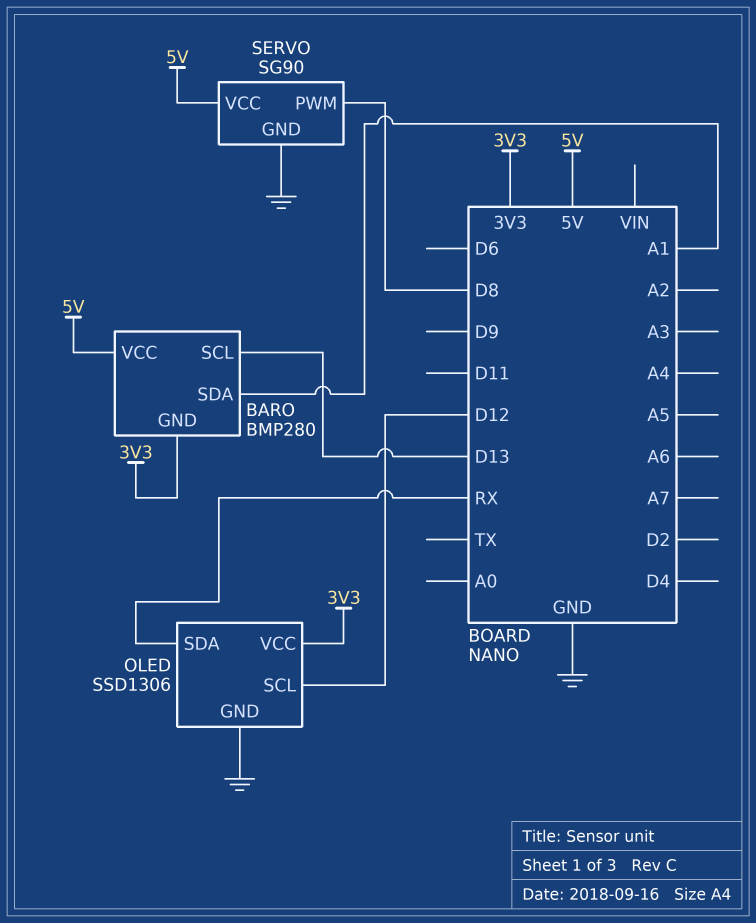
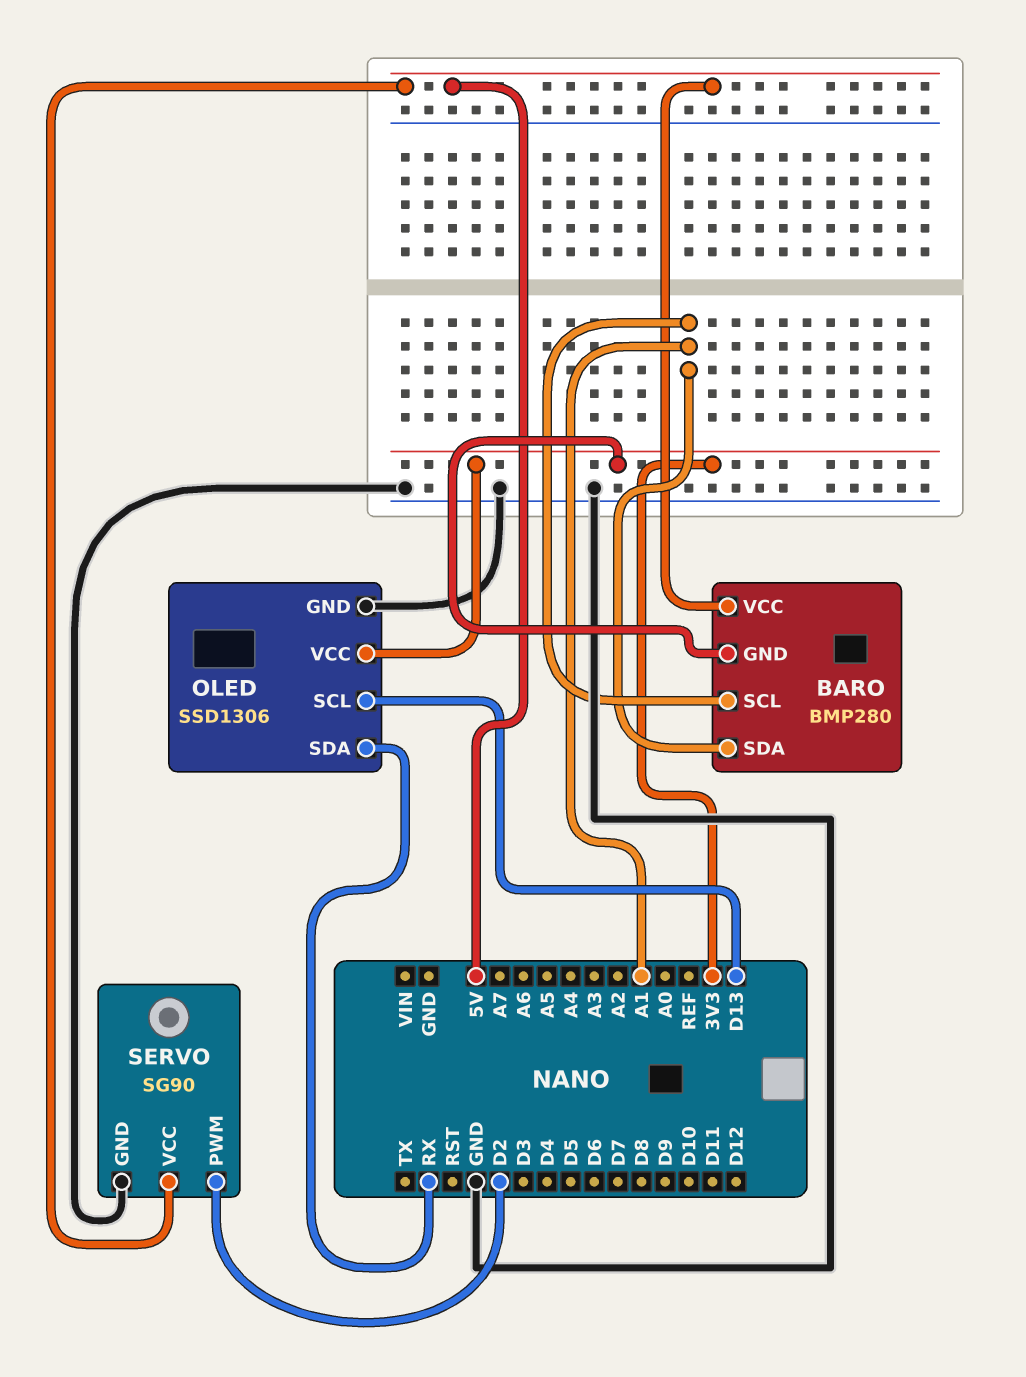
BARO pin SCL: D13 -> A1
OLED pin SCL: D12 -> D13
SERVO pin PWM: D8 -> D2

